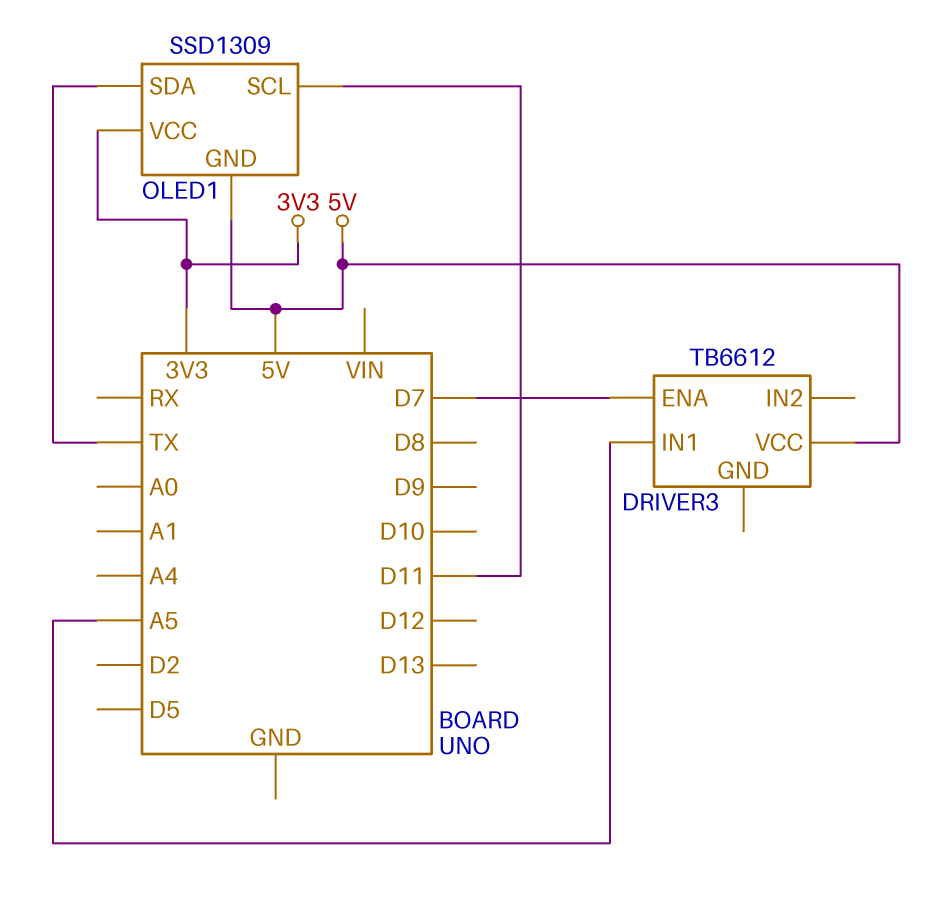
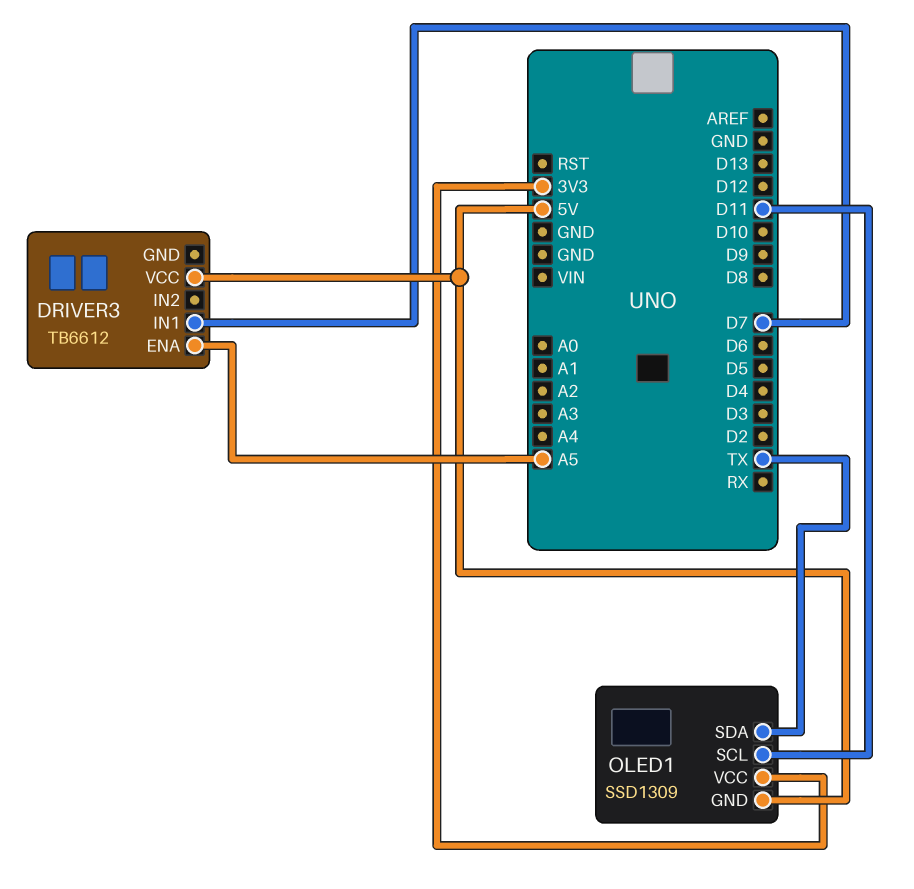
DRIVER3 pin ENA: D7 -> A5
DRIVER3 pin IN1: A5 -> D7

